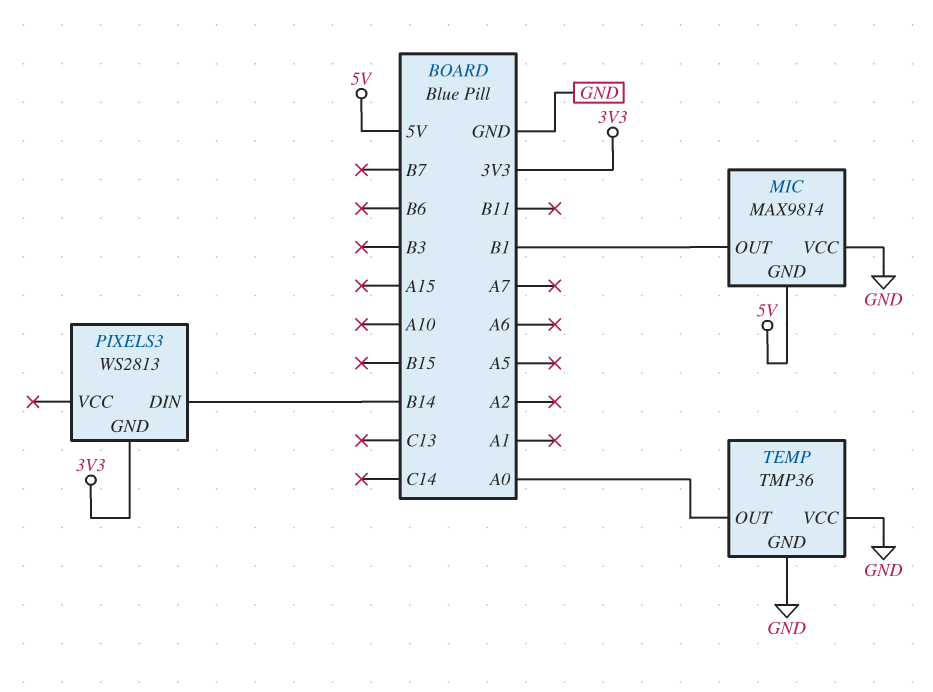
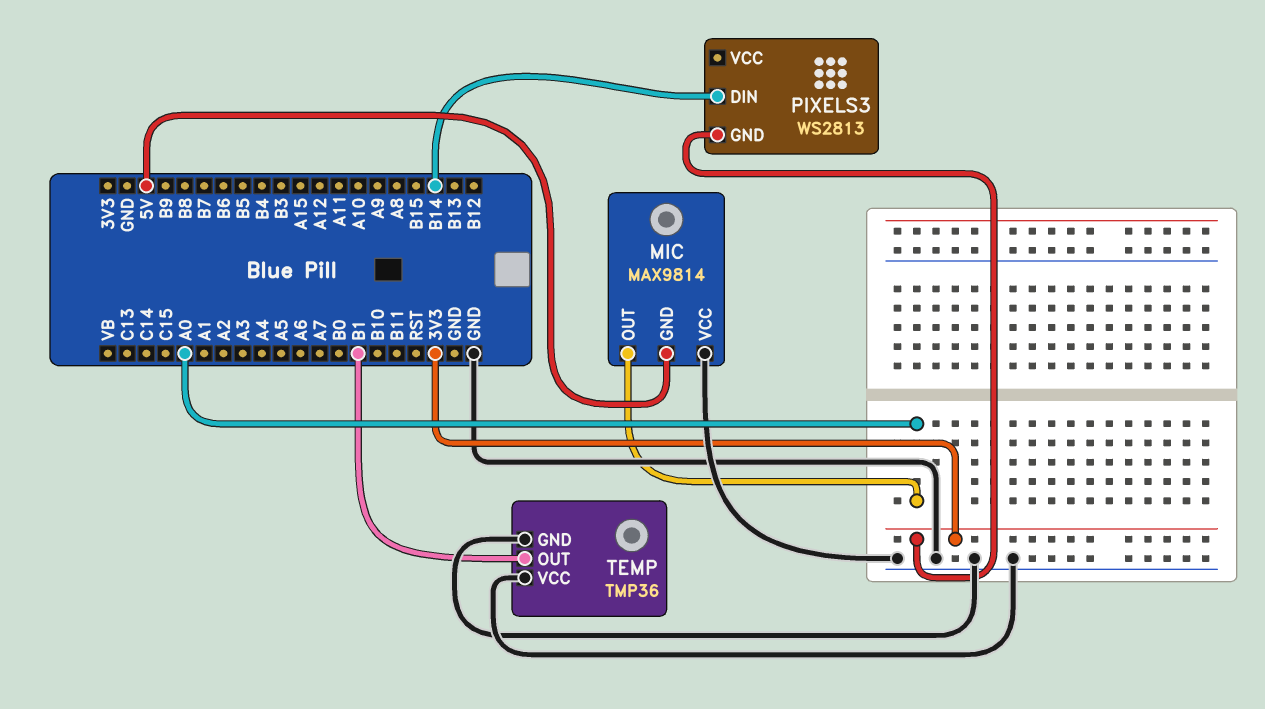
MIC pin OUT: B1 -> A0
TEMP pin OUT: A0 -> B1

